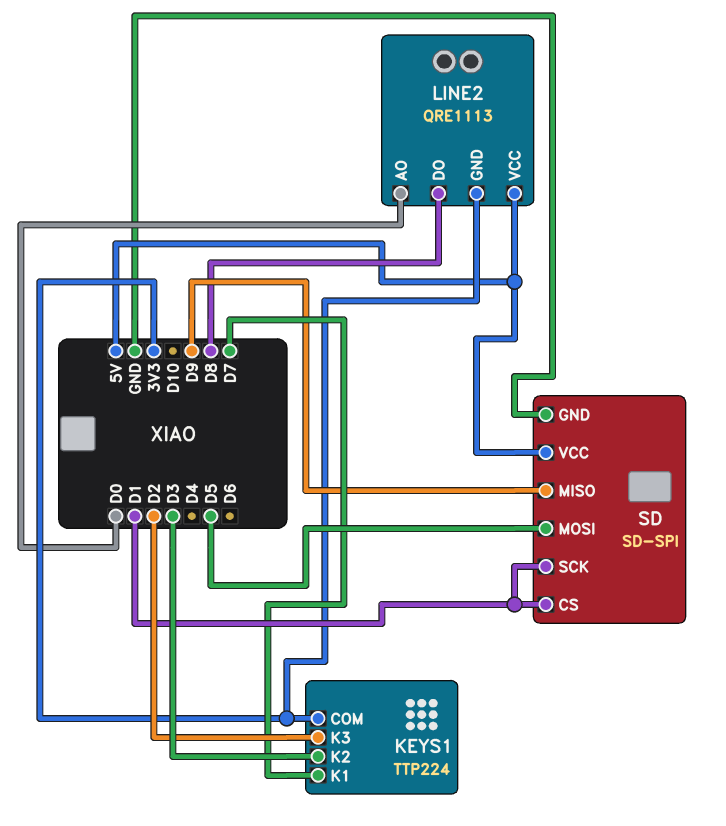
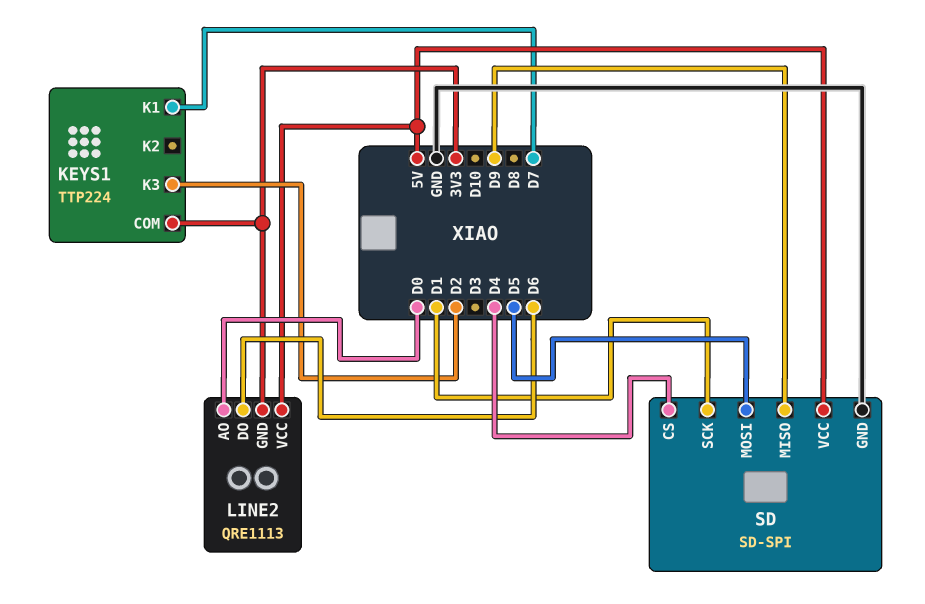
KEYS1 pin K2: D3 -> none
LINE2 pin DO: D8 -> D6
SD pin CS: D1 -> D4

